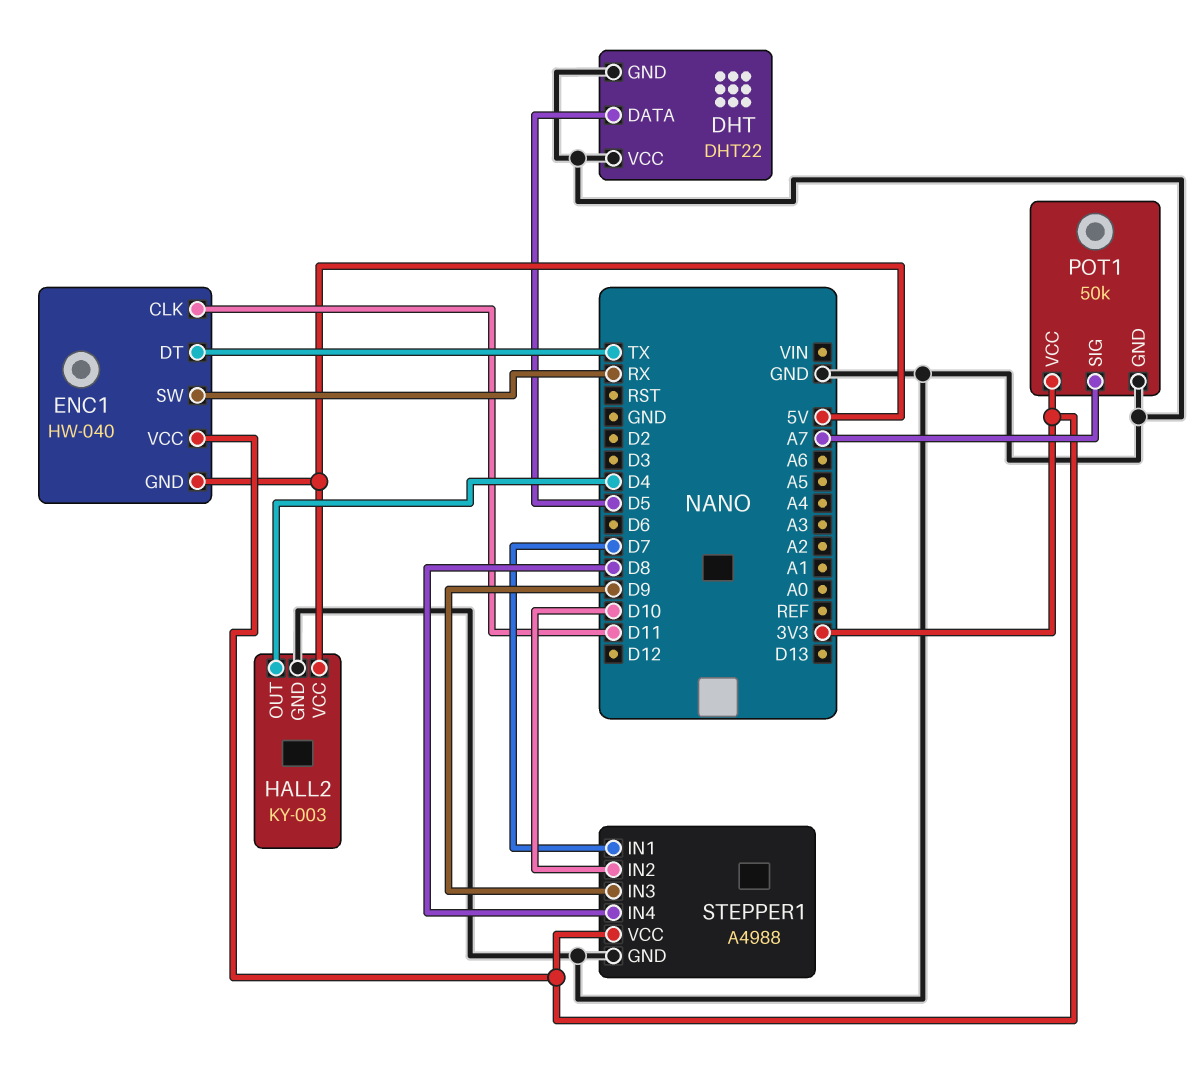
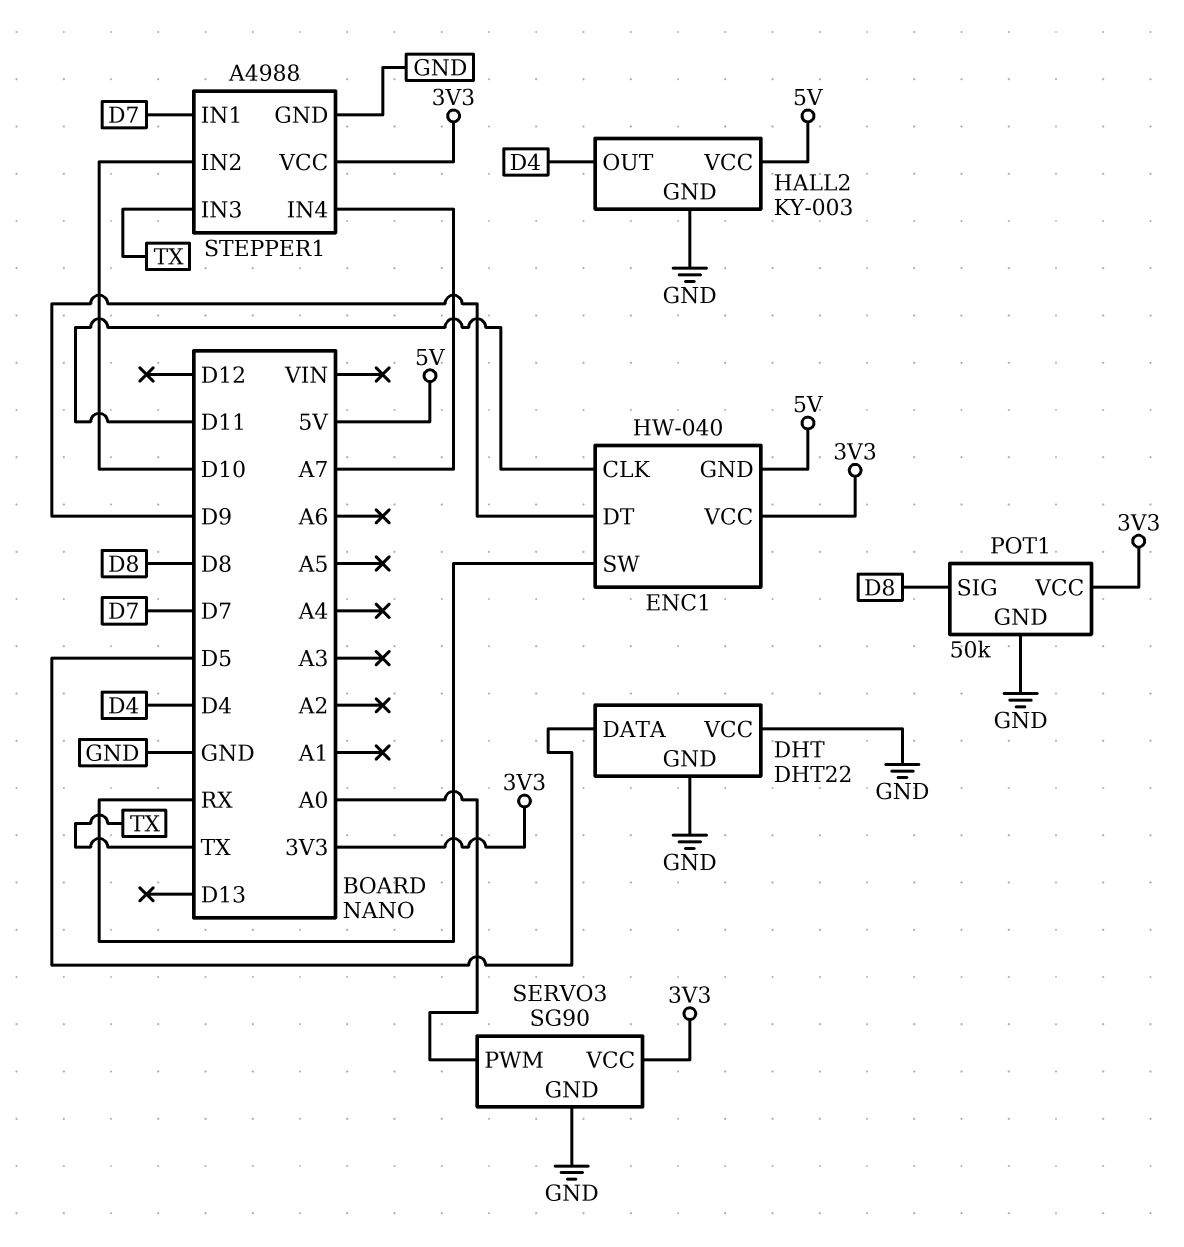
ENC1 pin DT: TX -> D9
POT1 pin SIG: A7 -> D8
SERVO3: none -> SG90
SERVO3 pin GND: none -> GND
SERVO3 pin PWM: none -> A0
SERVO3 pin VCC: none -> 3V3
STEPPER1 pin IN3: D9 -> TX
STEPPER1 pin IN4: D8 -> A7

